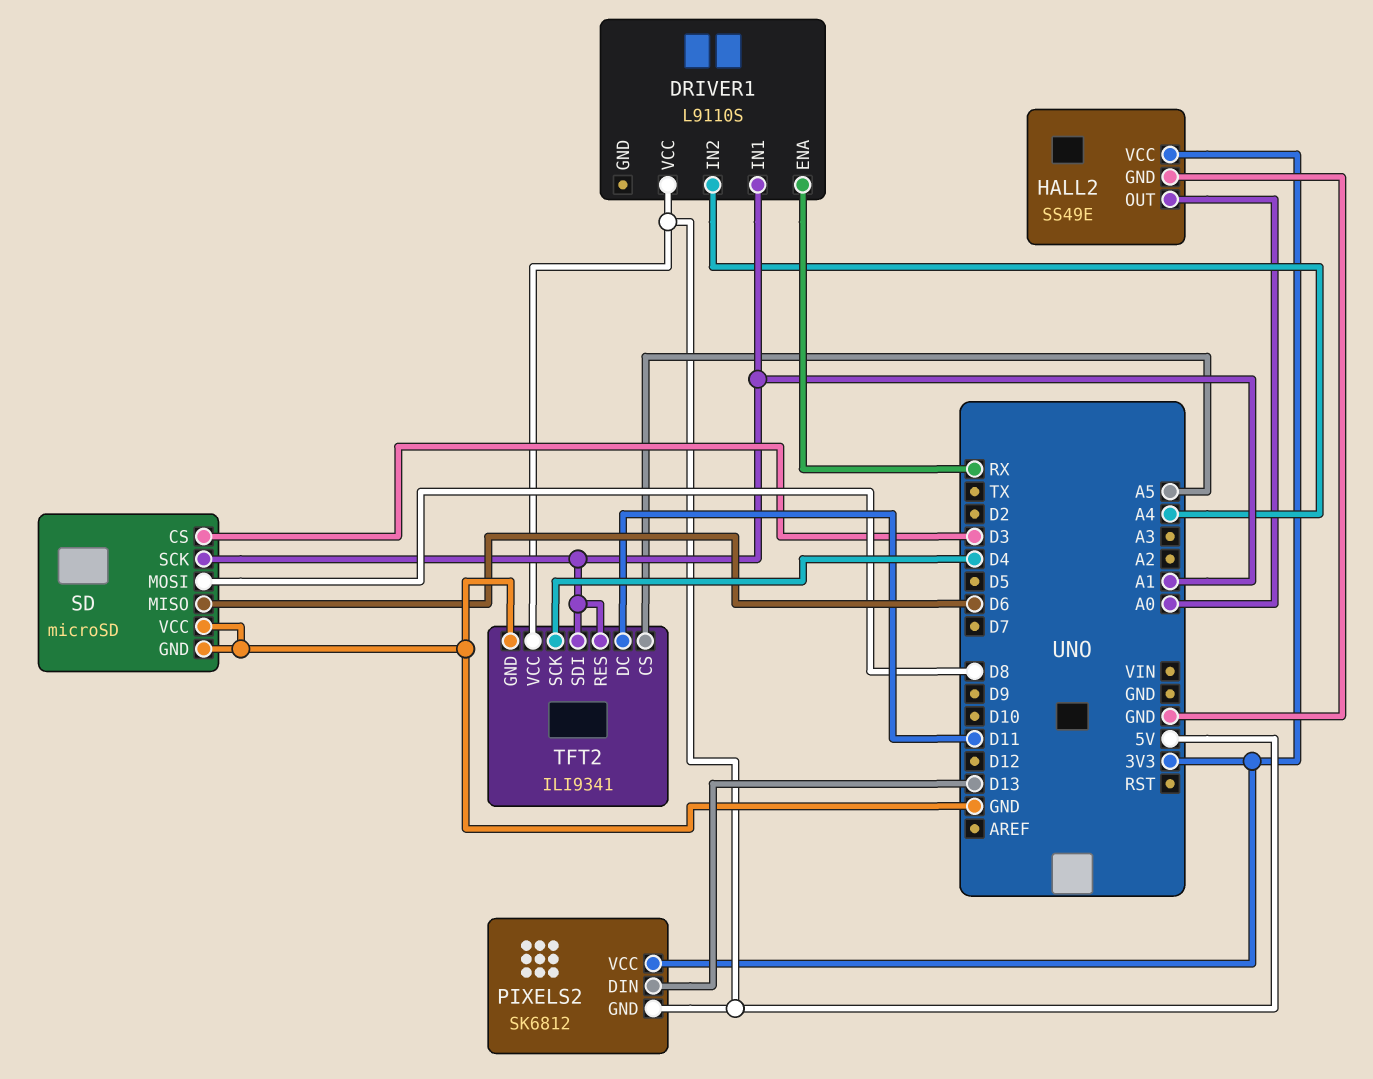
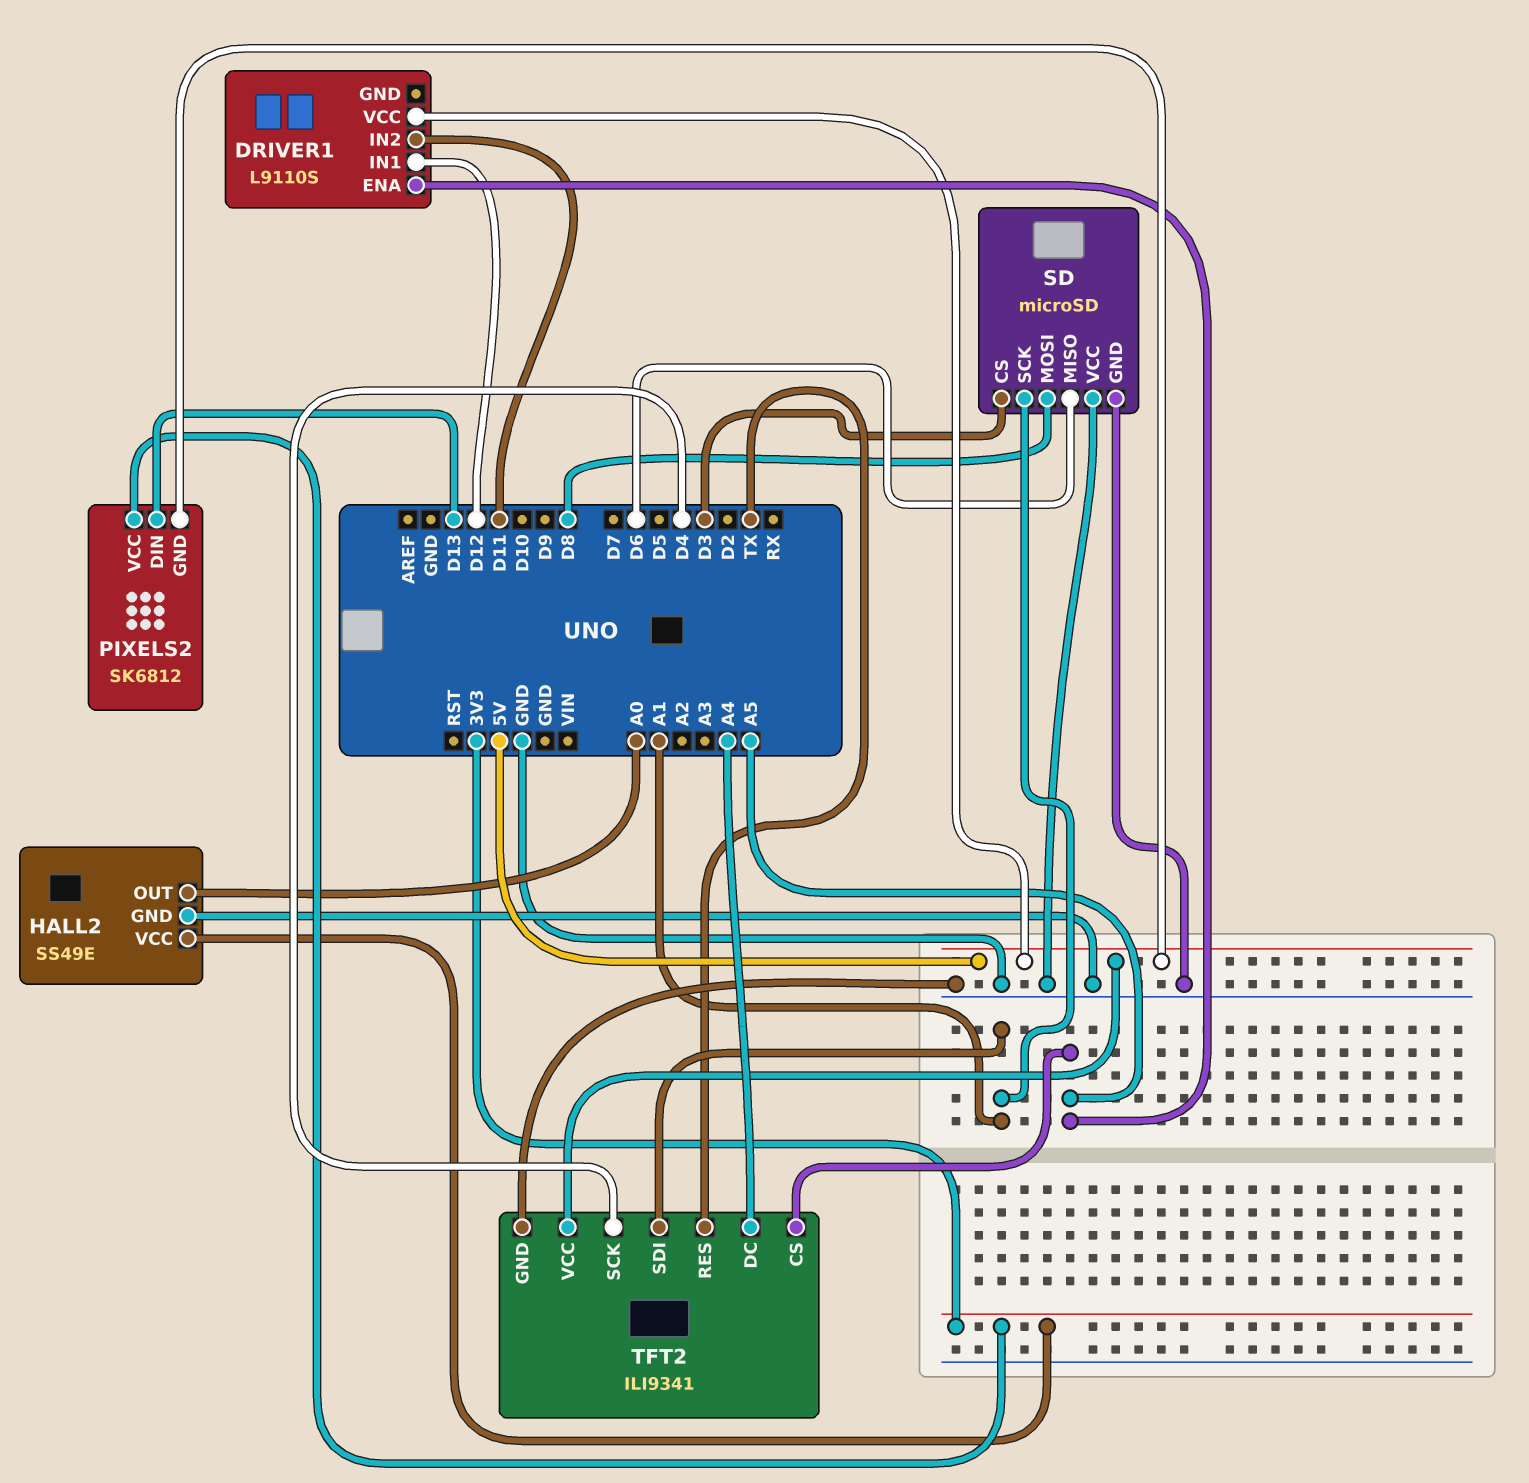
DRIVER1 pin ENA: RX -> A5
DRIVER1 pin IN1: A1 -> D12
DRIVER1 pin IN2: A4 -> D11
TFT2 pin DC: D11 -> A4
TFT2 pin RES: A1 -> TX

